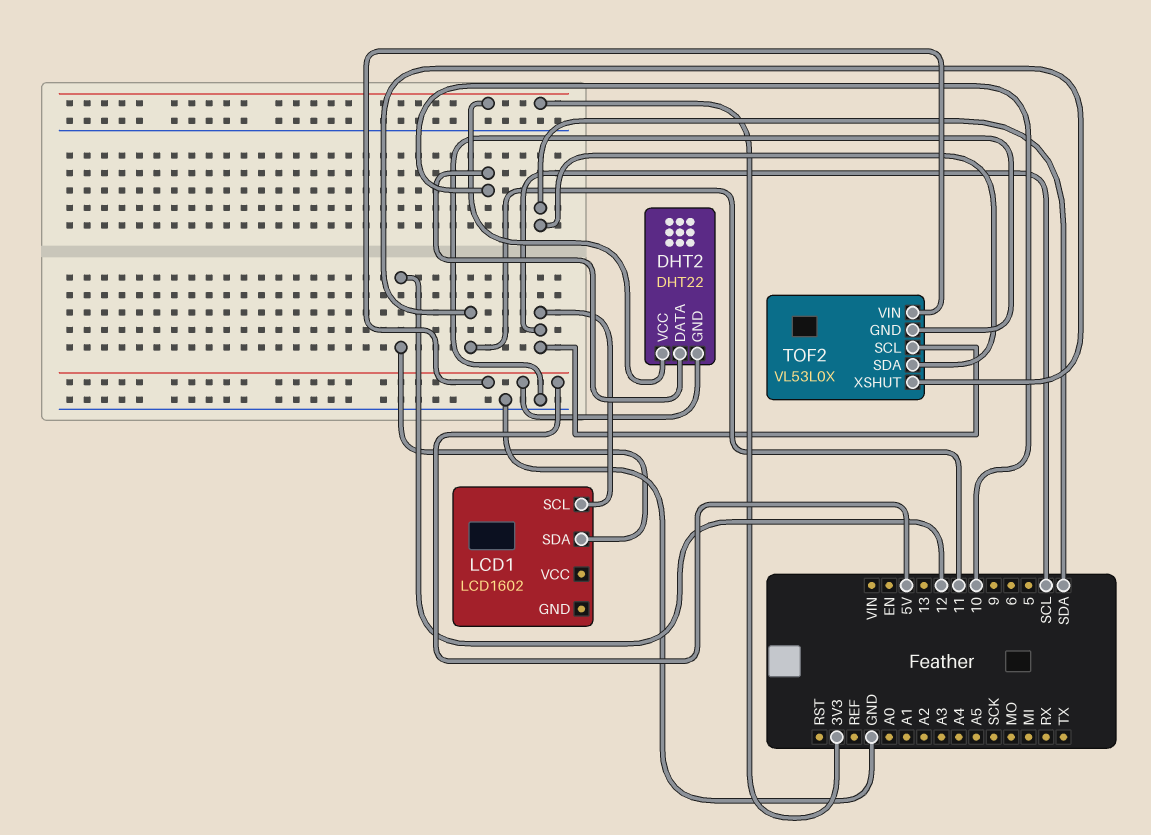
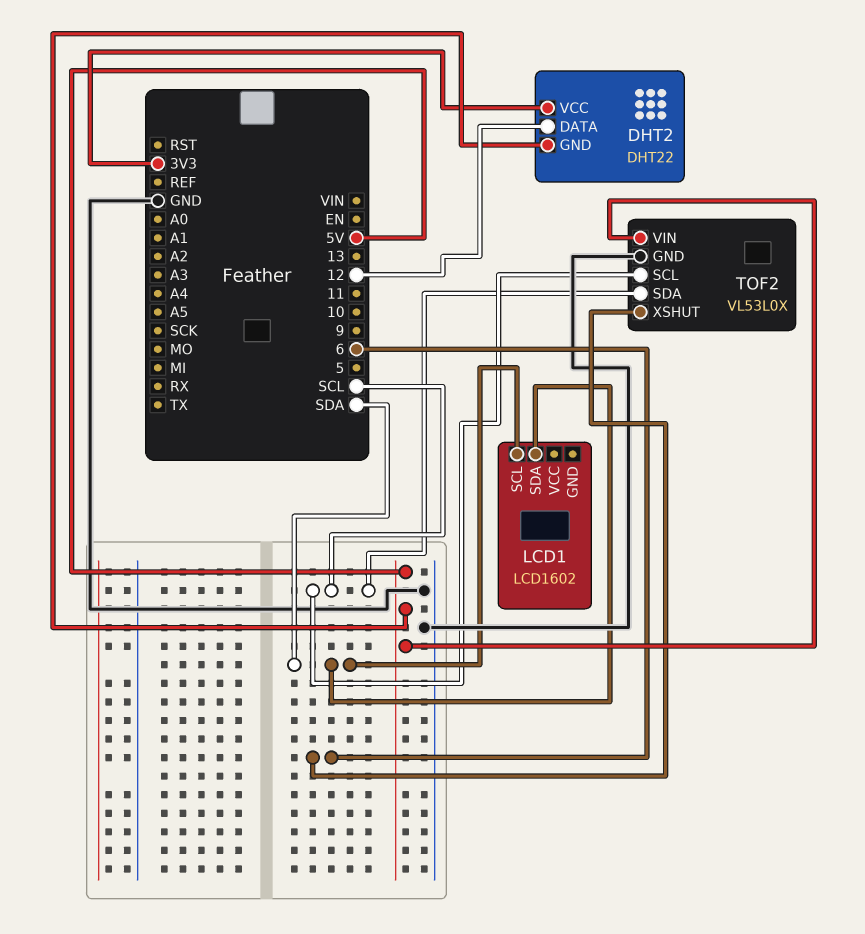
DHT2 pin DATA: 10 -> 12
LCD1 pin SCL: SCL -> SDA
LCD1 pin SDA: 12 -> SDA
TOF2 pin SDA: SDA -> SCL
TOF2 pin XSHUT: 11 -> 6

